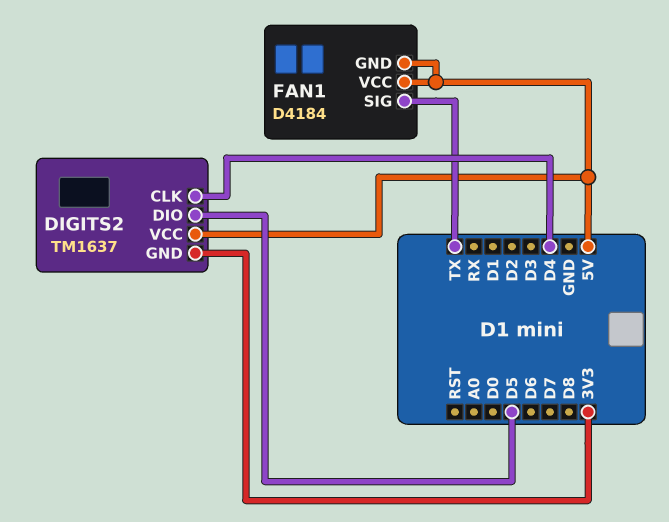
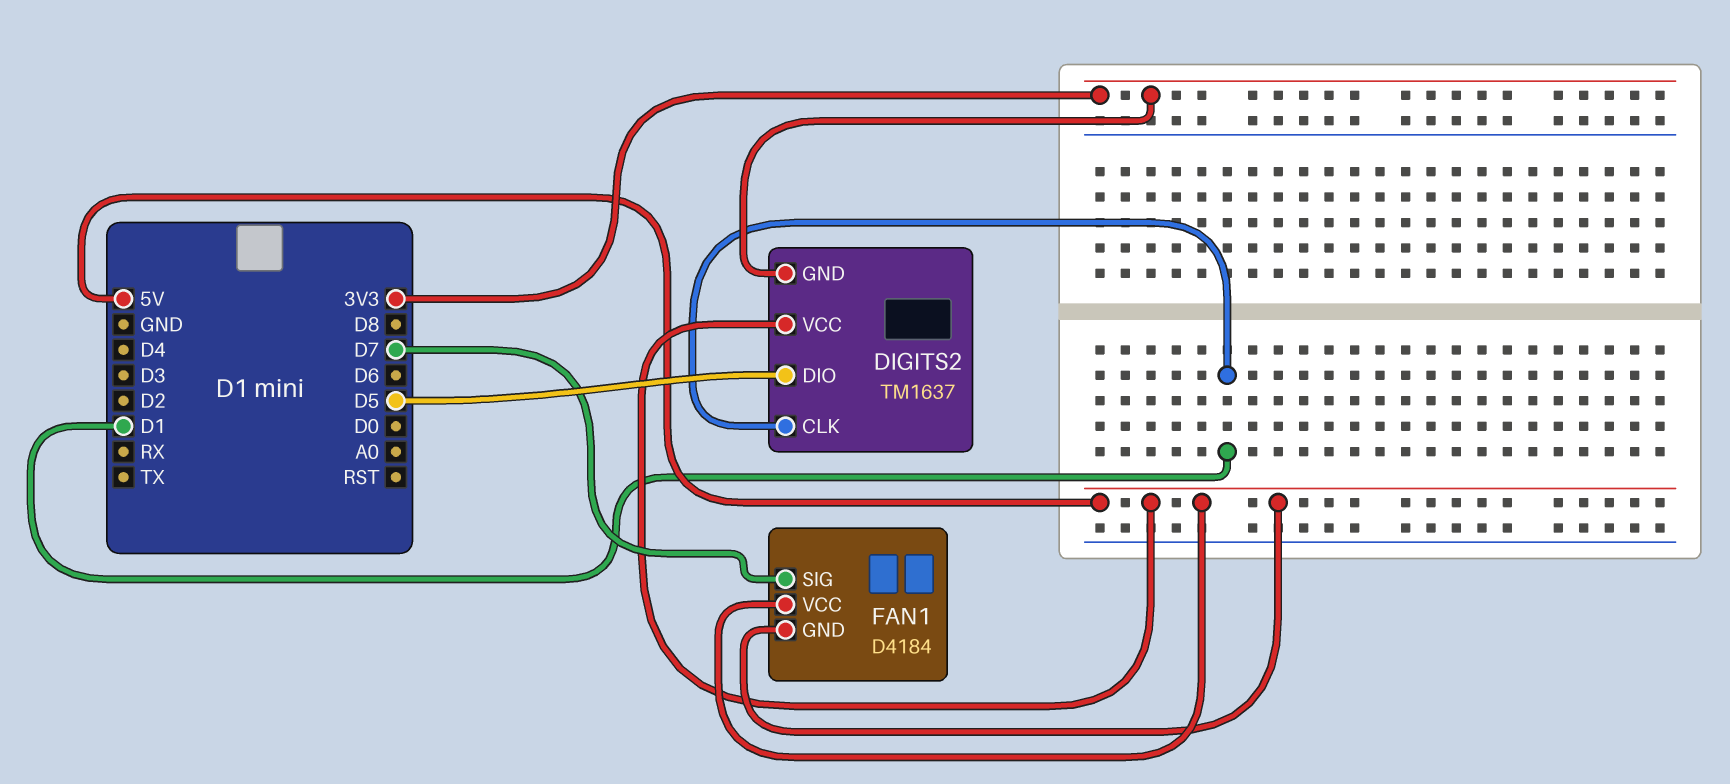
DIGITS2 pin CLK: D4 -> D1
FAN1 pin SIG: TX -> D7

